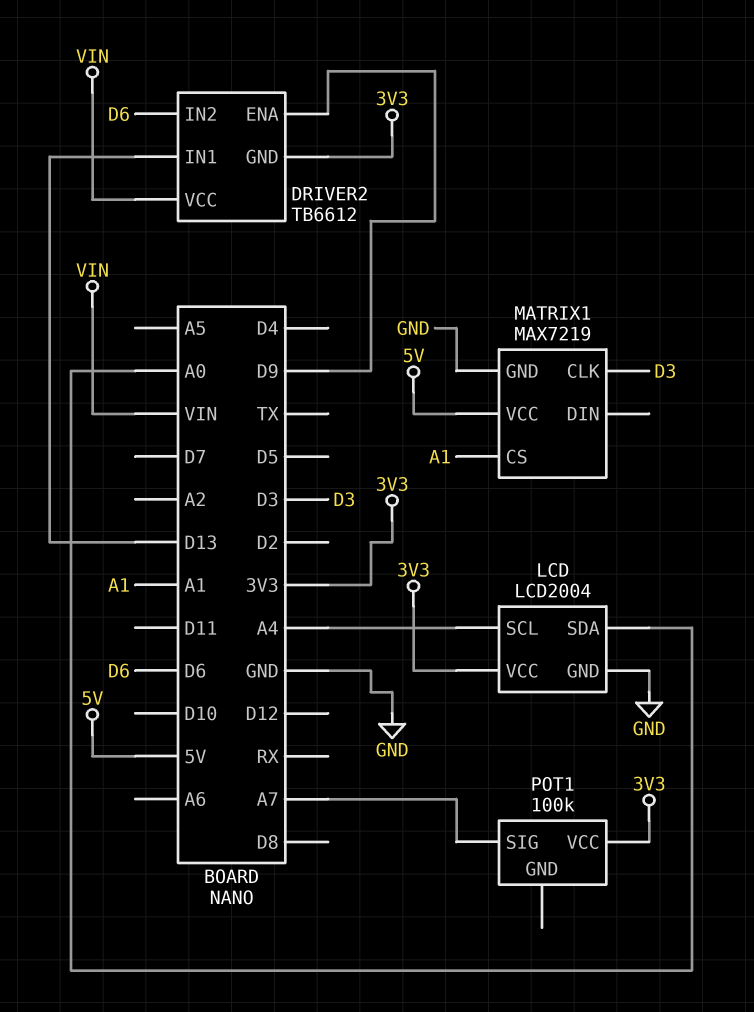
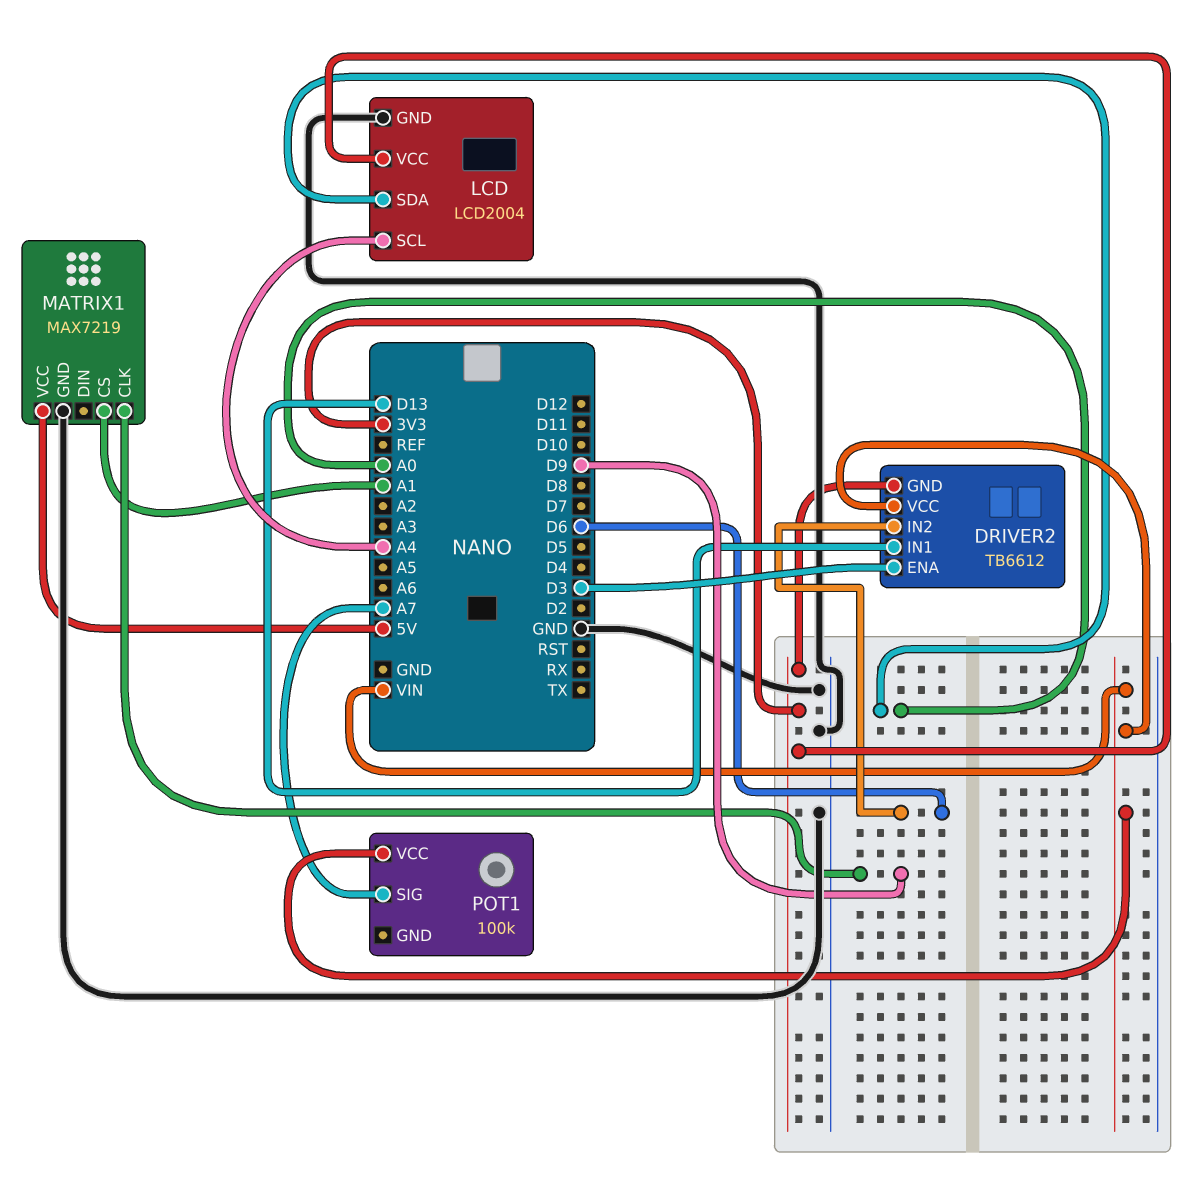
DRIVER2 pin ENA: D9 -> D3
MATRIX1 pin CLK: D3 -> D9
POT1 pin VCC: 3V3 -> VIN

